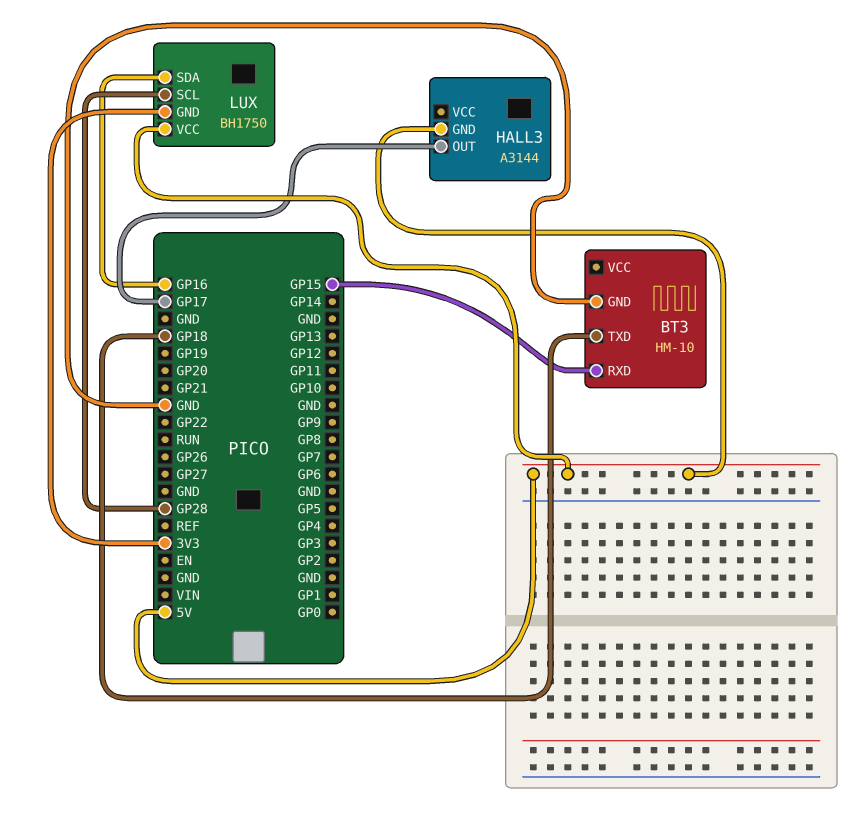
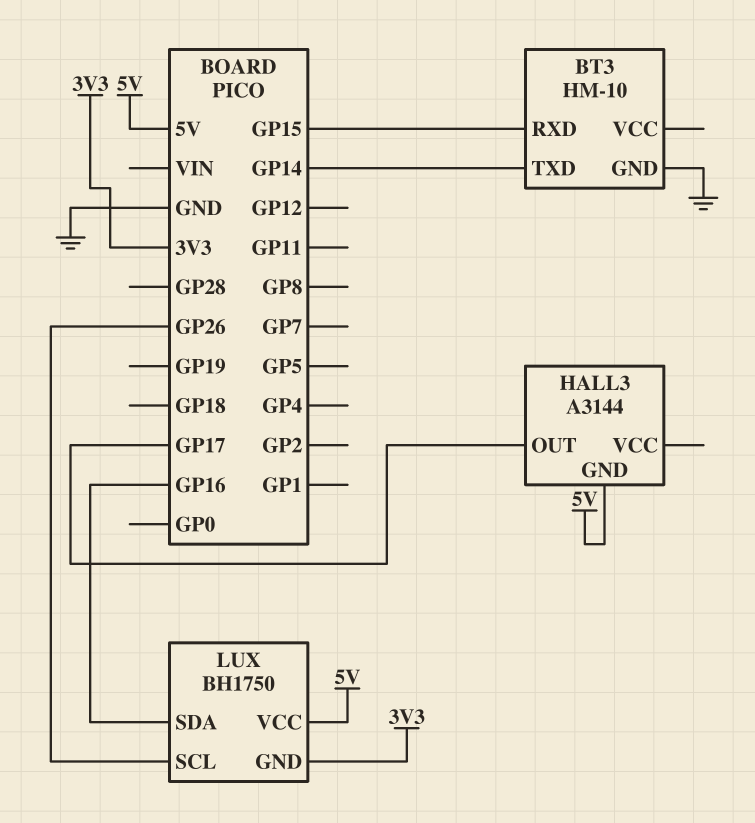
BT3 pin TXD: GP18 -> GP14
LUX pin SCL: GP28 -> GP26

